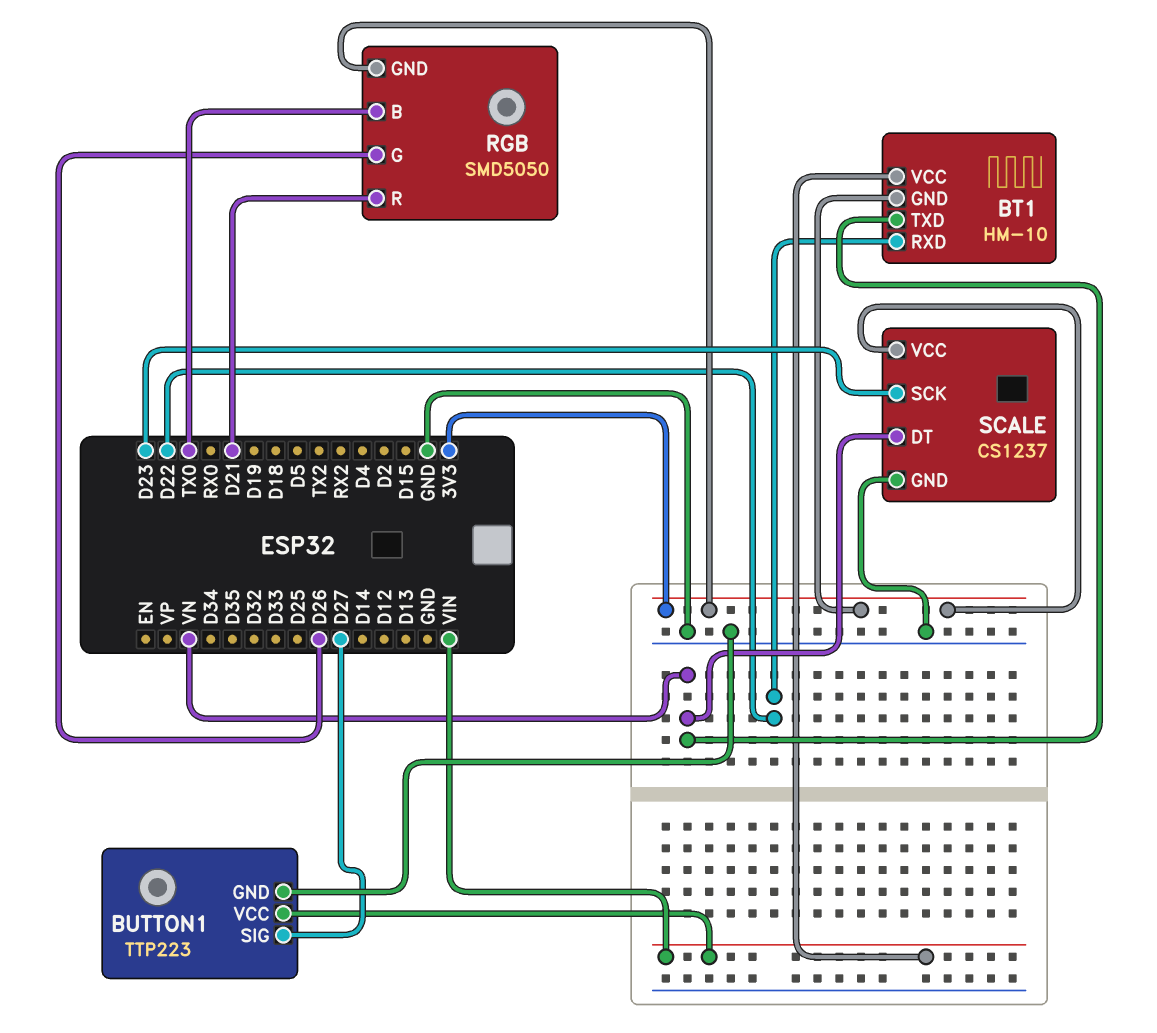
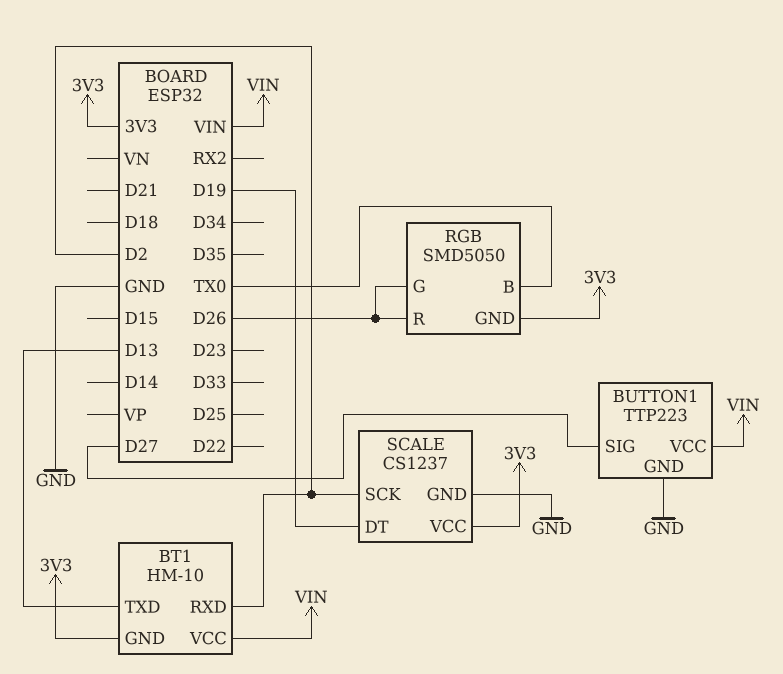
BT1 pin RXD: D22 -> D2
BT1 pin TXD: VN -> D13
RGB pin R: D21 -> D26
SCALE pin DT: VN -> D19
SCALE pin SCK: D23 -> D2

